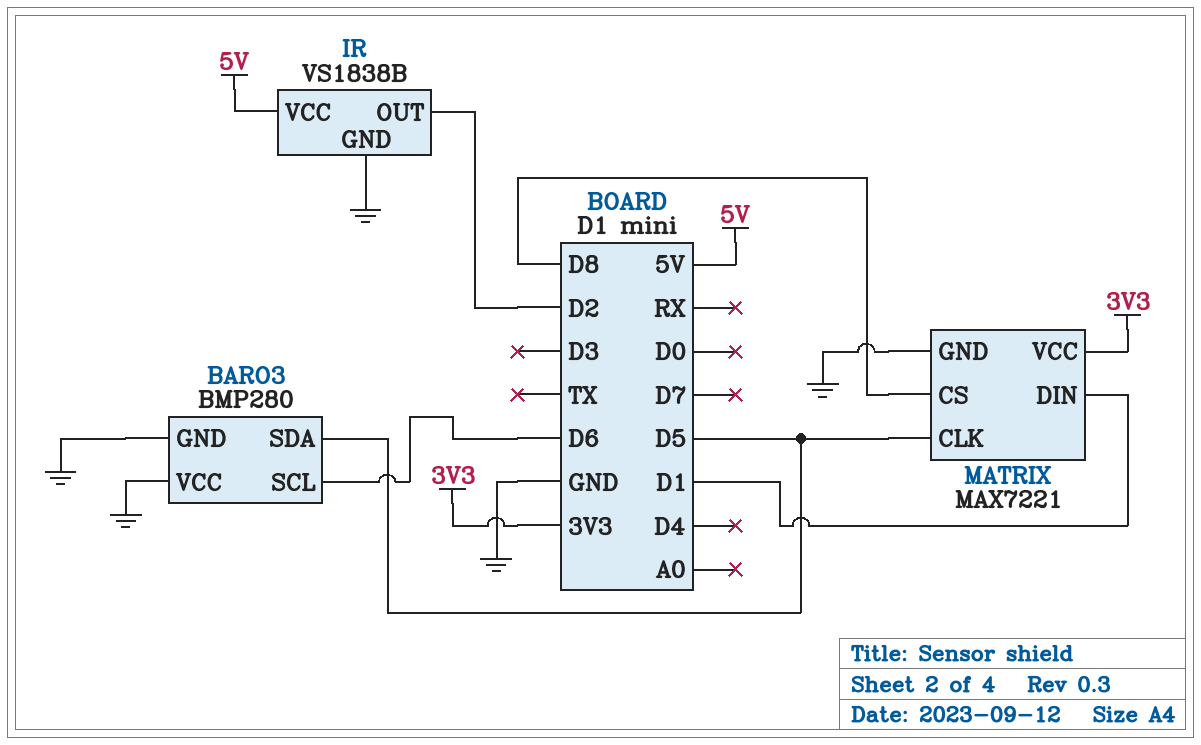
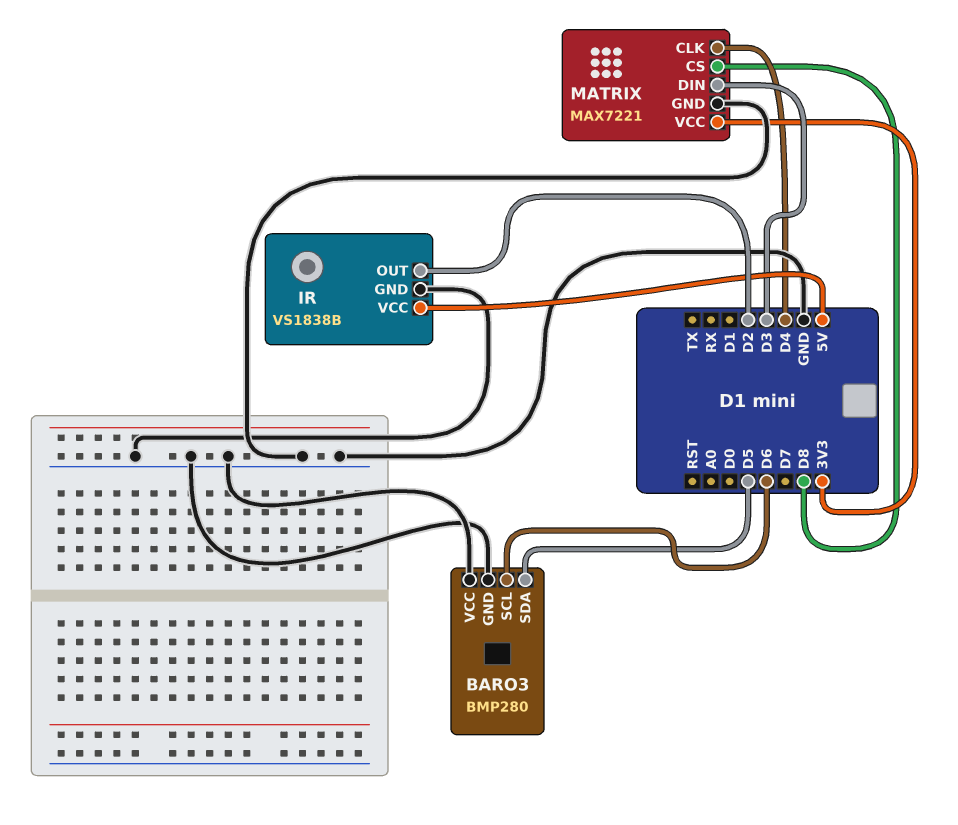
MATRIX pin CLK: D5 -> D4
MATRIX pin DIN: D1 -> D3

